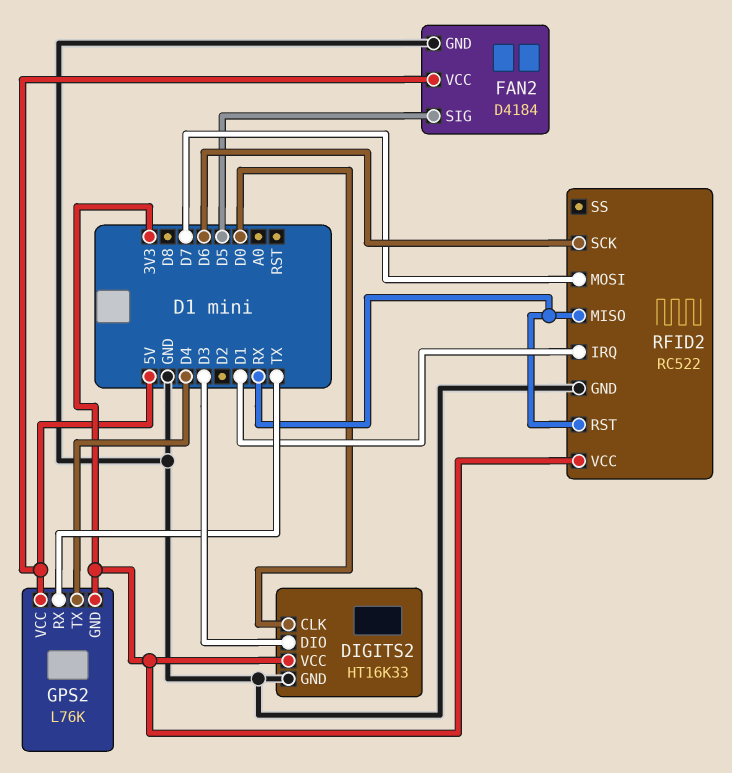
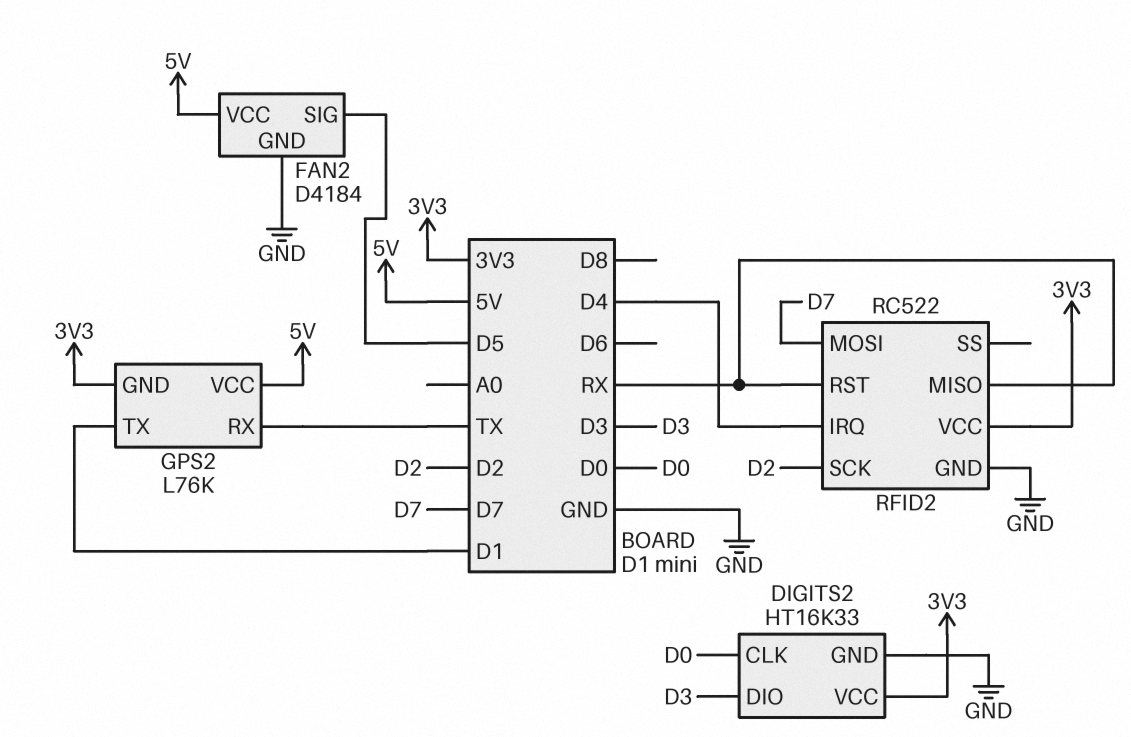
GPS2 pin TX: D4 -> D1
RFID2 pin IRQ: D1 -> D4
RFID2 pin SCK: D6 -> D2

